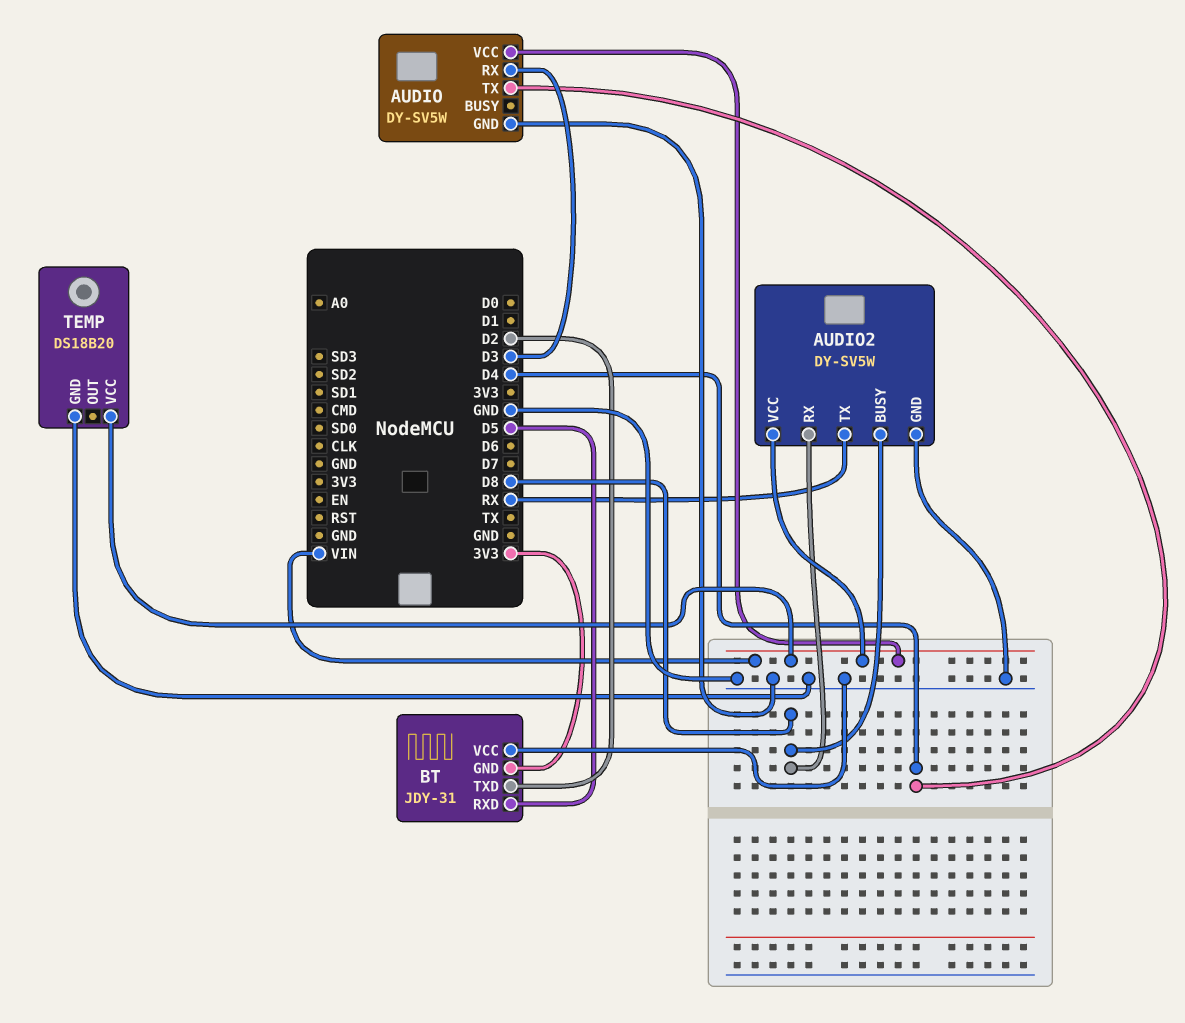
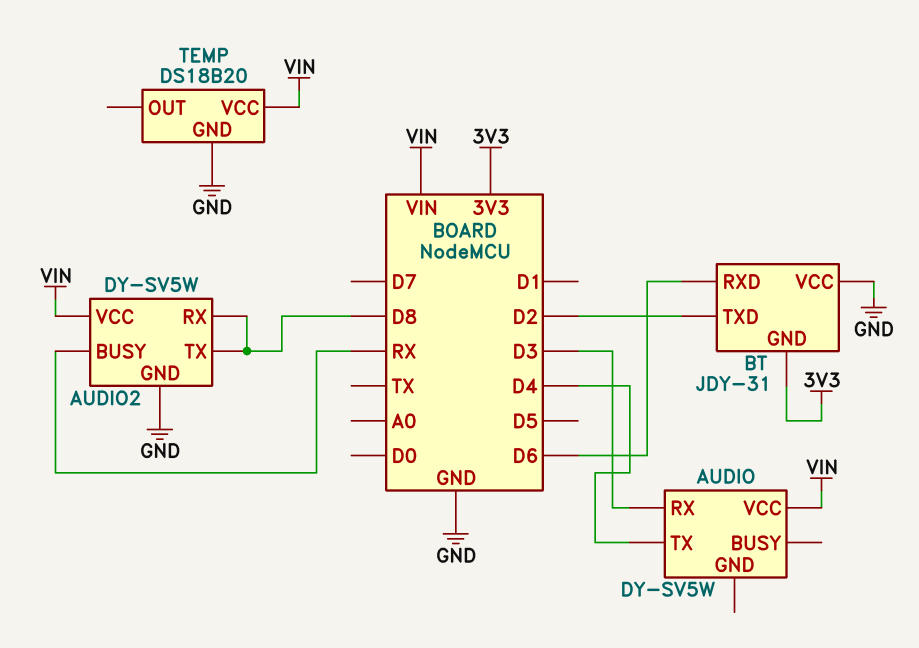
AUDIO pin GND: GND -> none
AUDIO2 pin BUSY: D8 -> RX
AUDIO2 pin TX: RX -> D8
BT pin RXD: D5 -> D6

